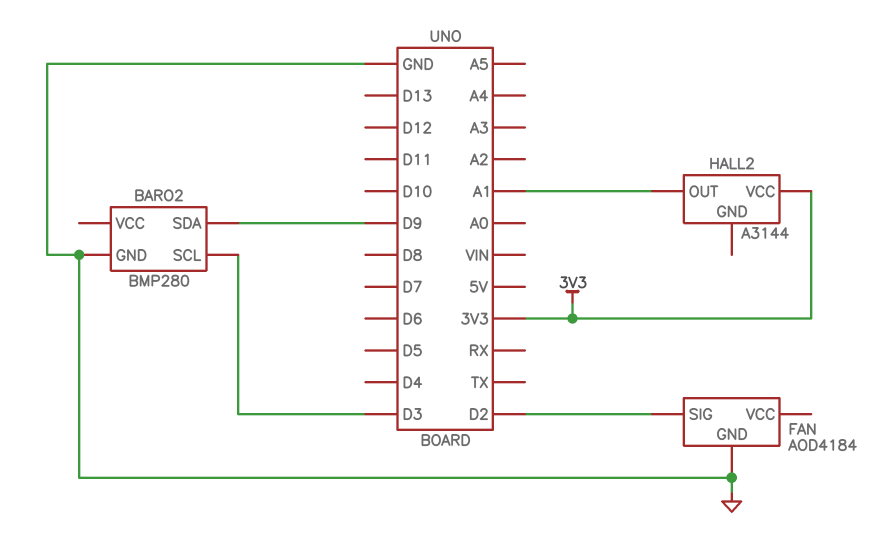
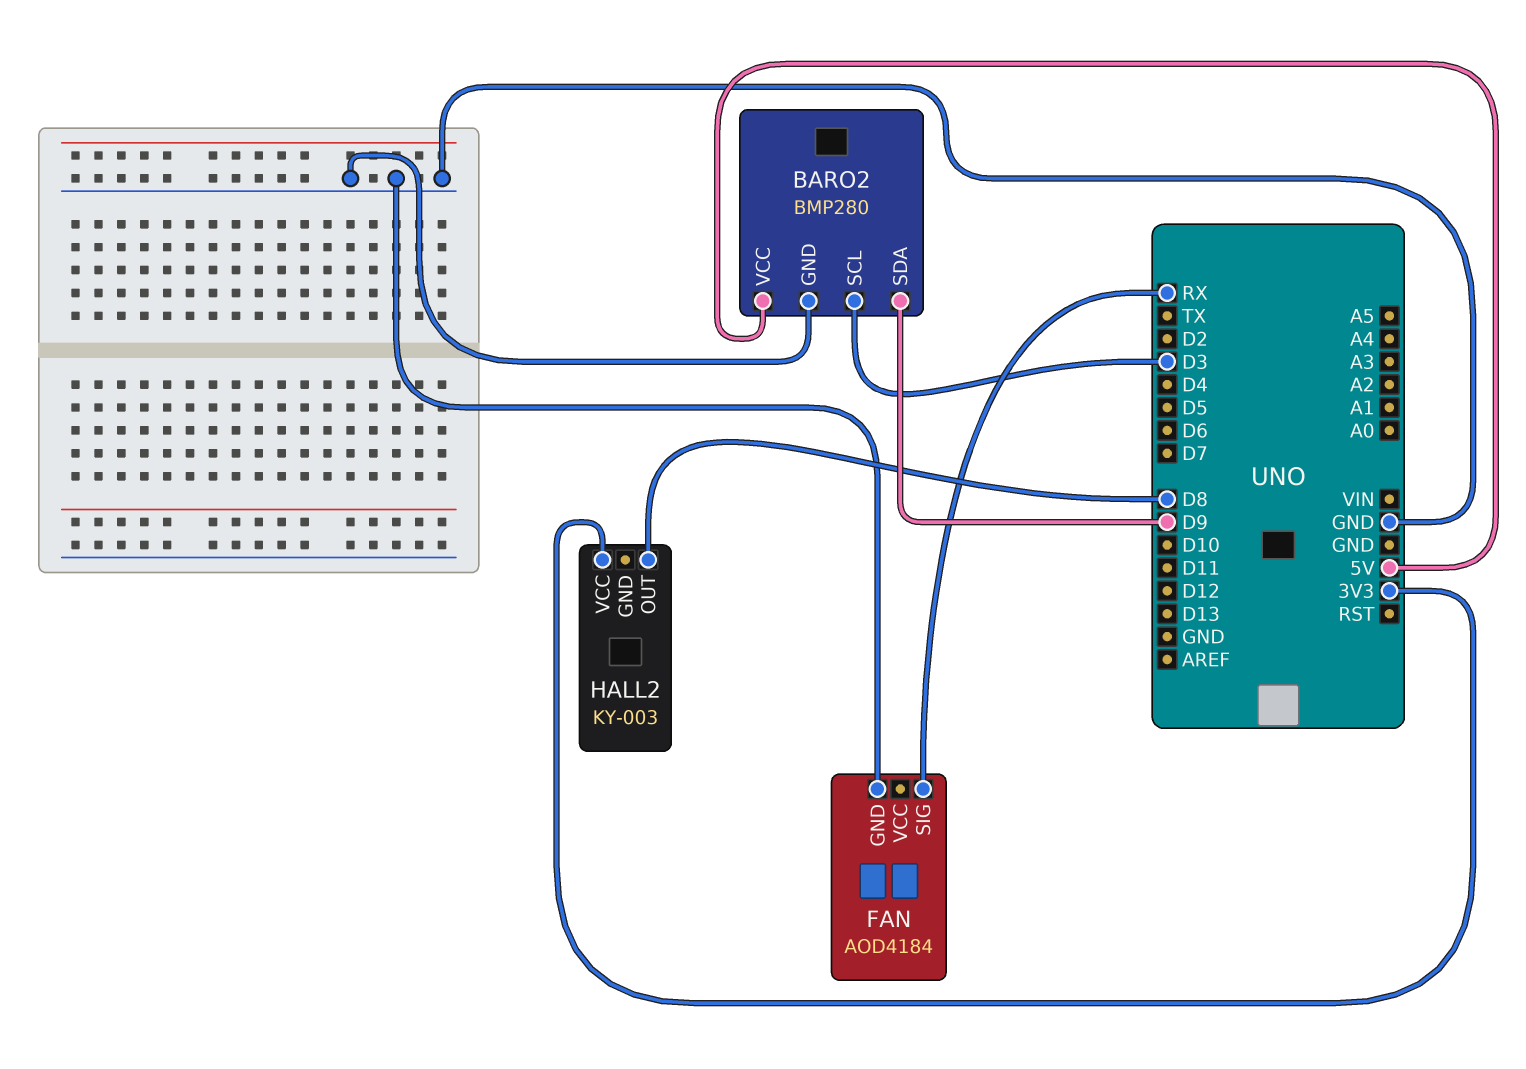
BARO2 pin VCC: none -> 5V
FAN pin SIG: D2 -> RX
HALL2: A3144 -> KY-003
HALL2 pin OUT: A1 -> D8

